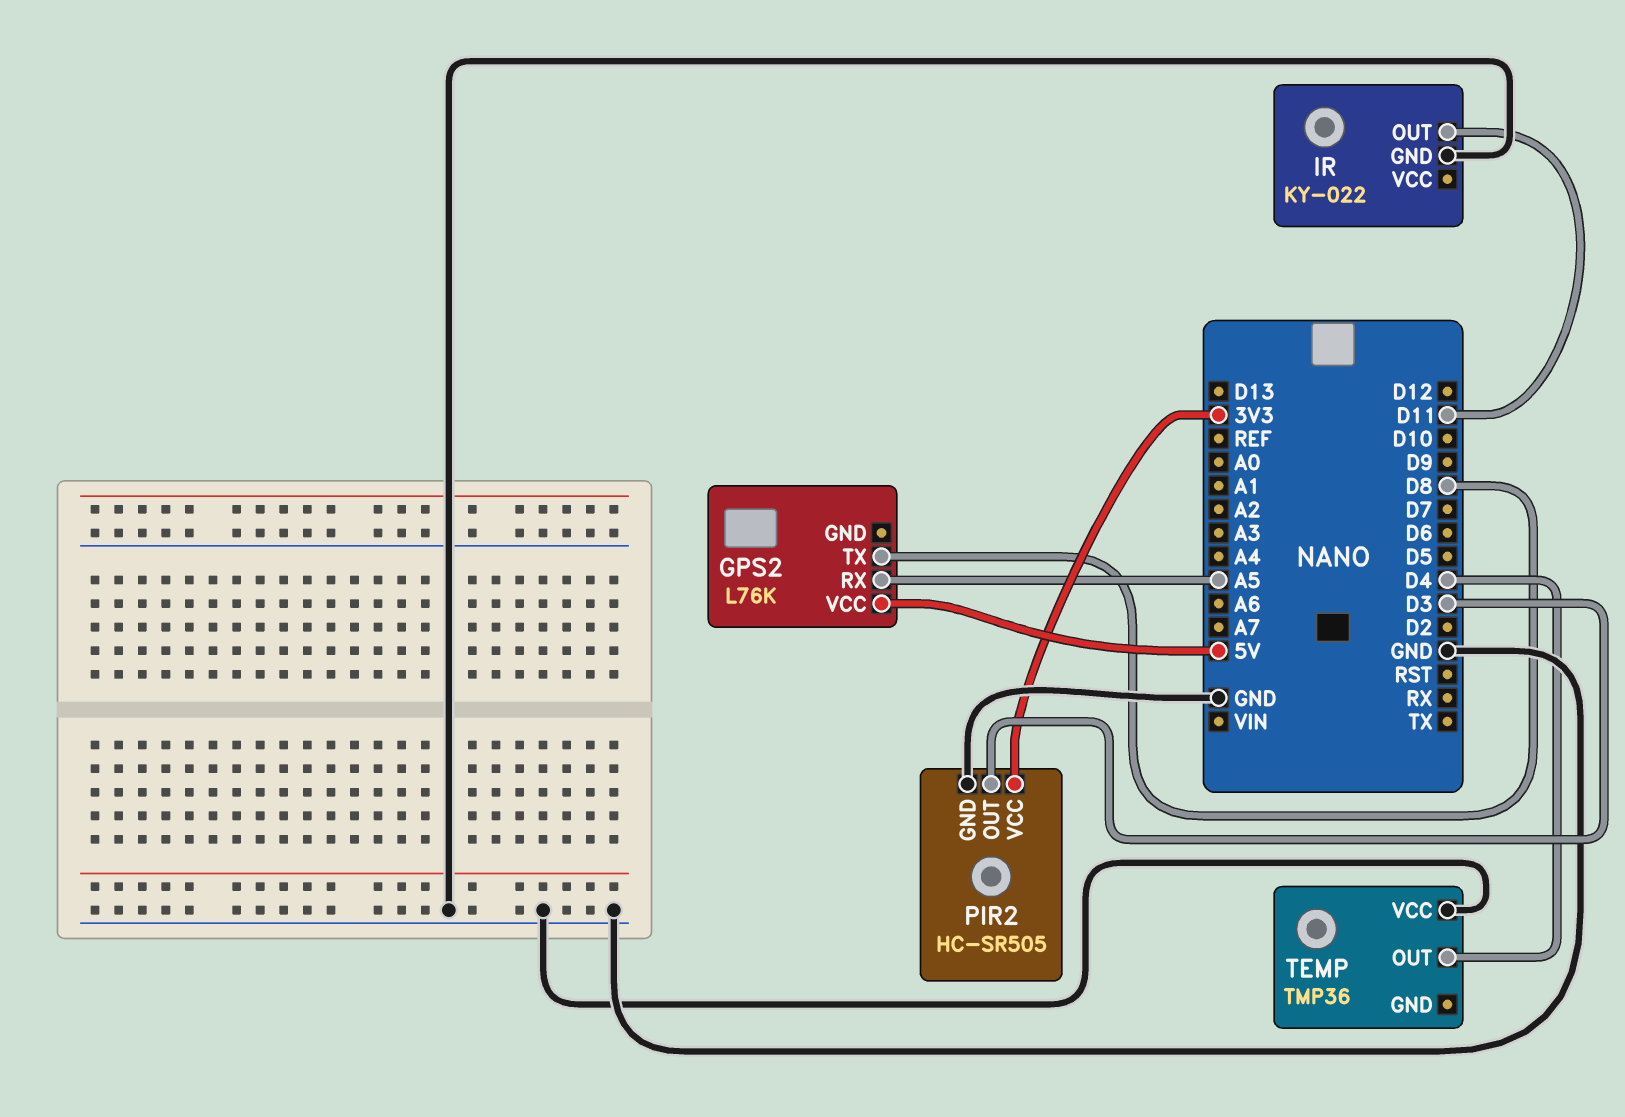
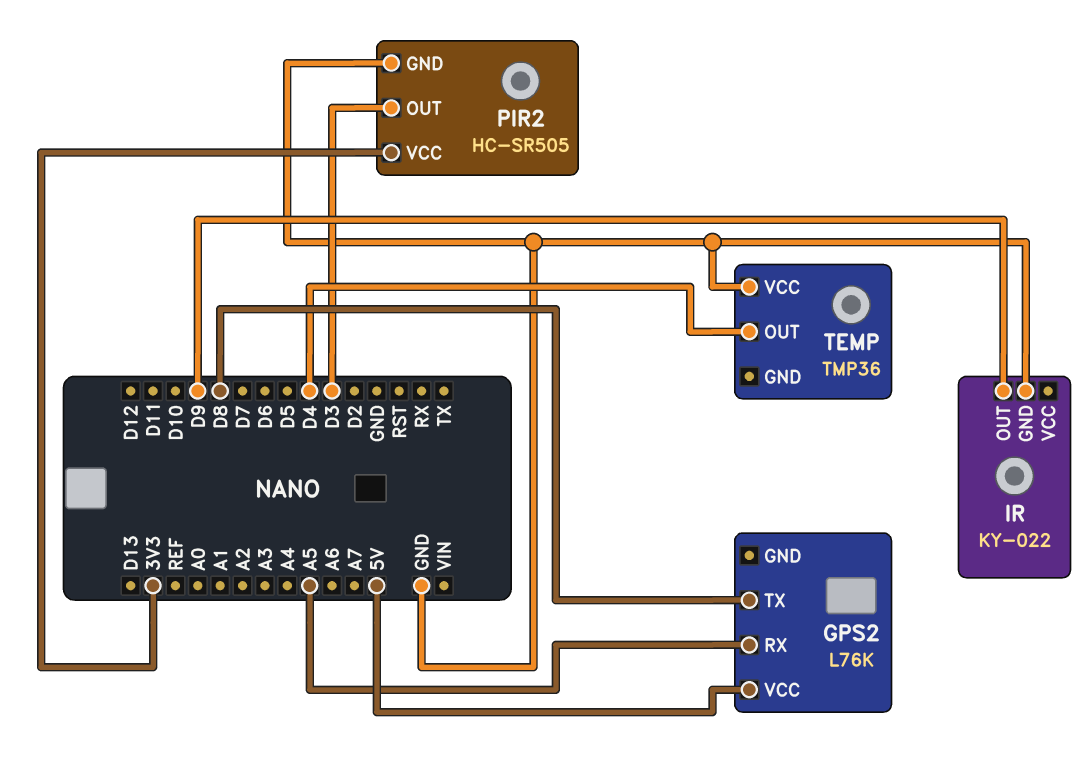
IR pin OUT: D11 -> D9

